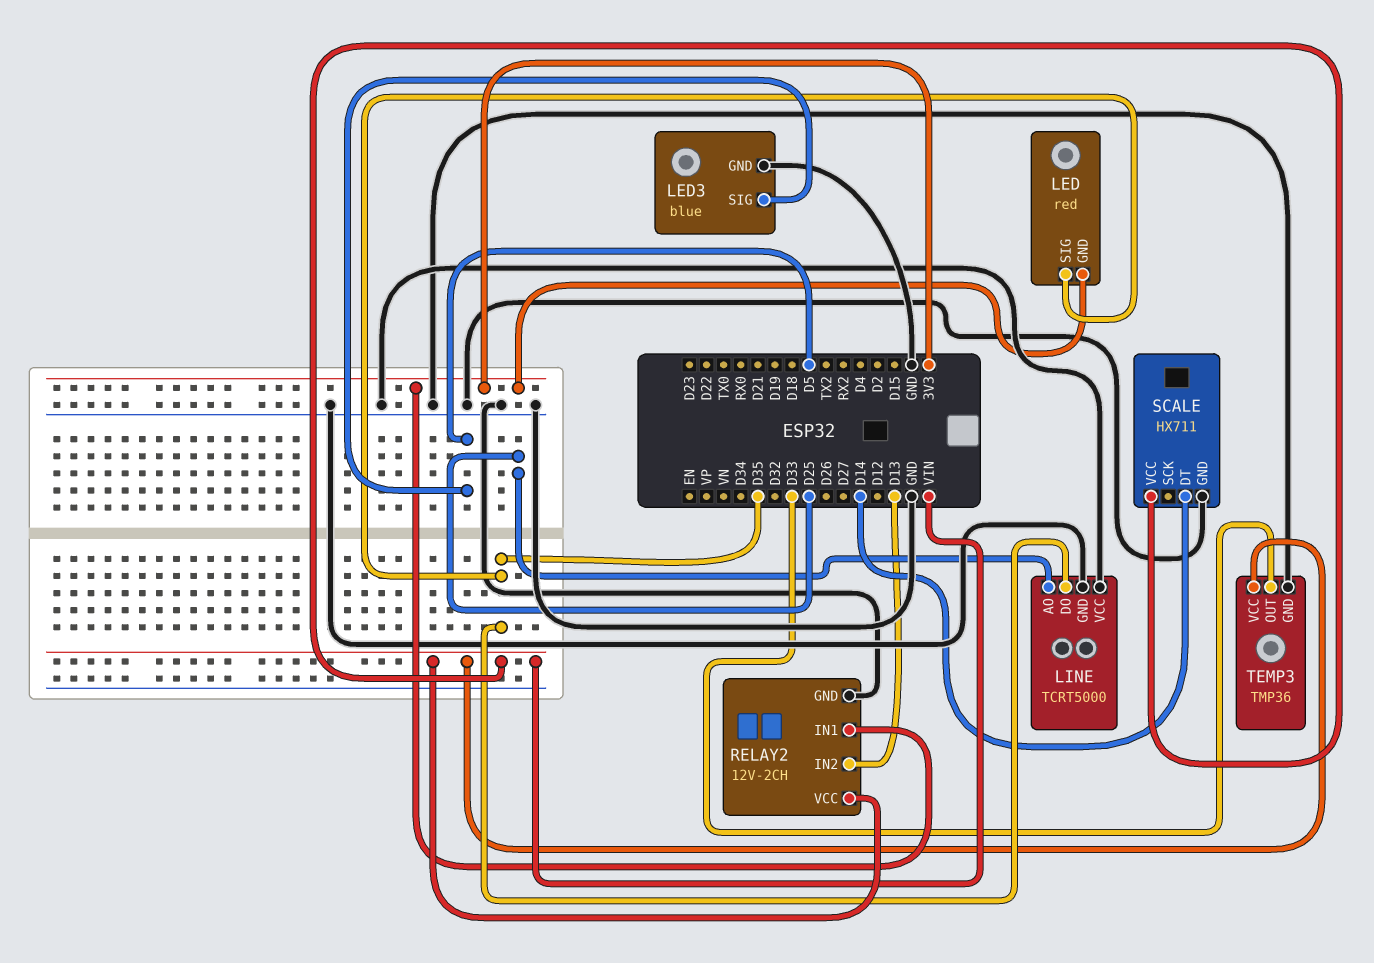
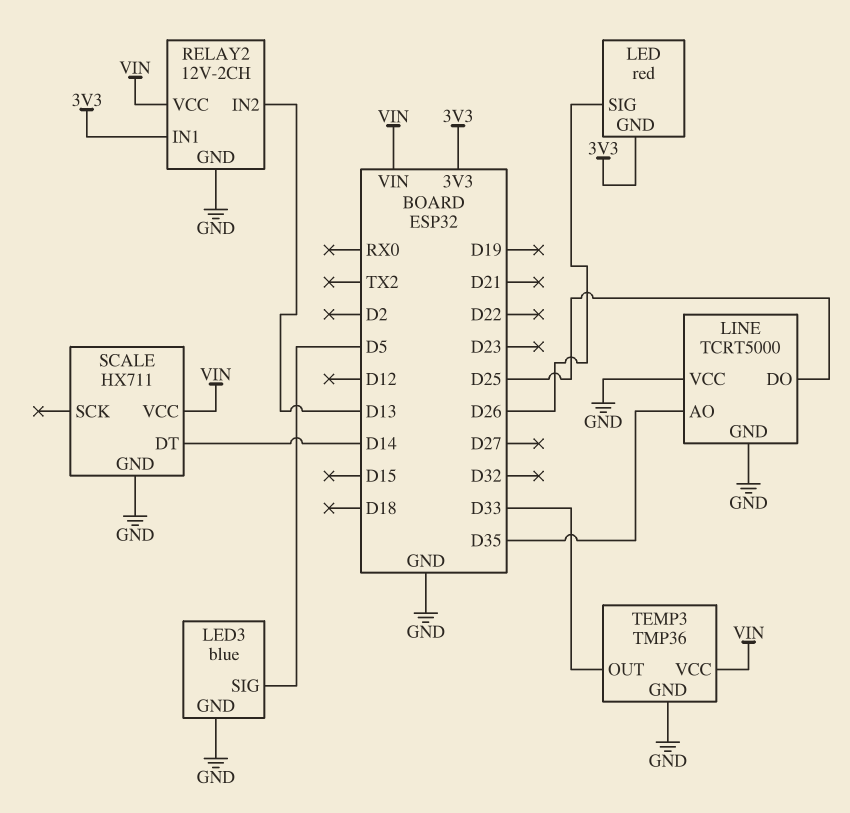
LED pin SIG: D35 -> D26
LINE pin AO: D25 -> D35
LINE pin DO: D35 -> D25

